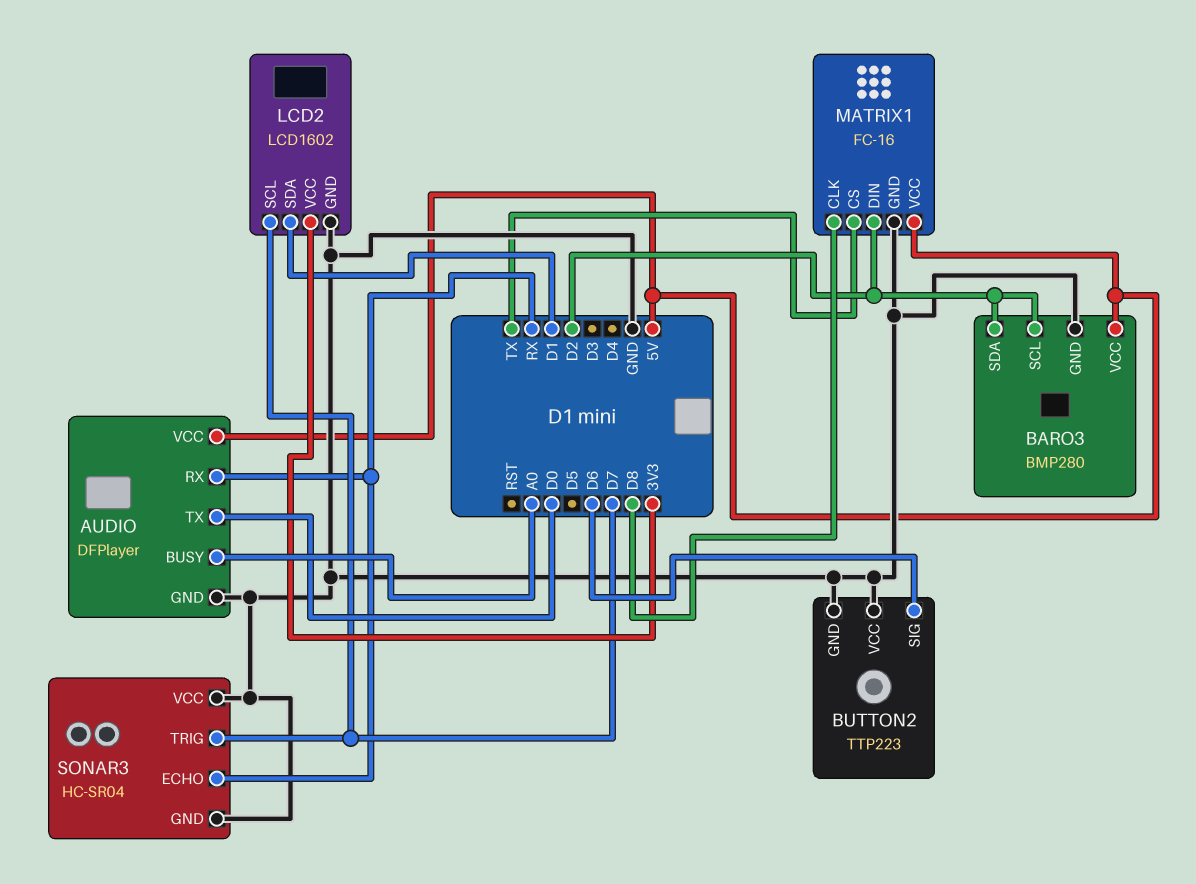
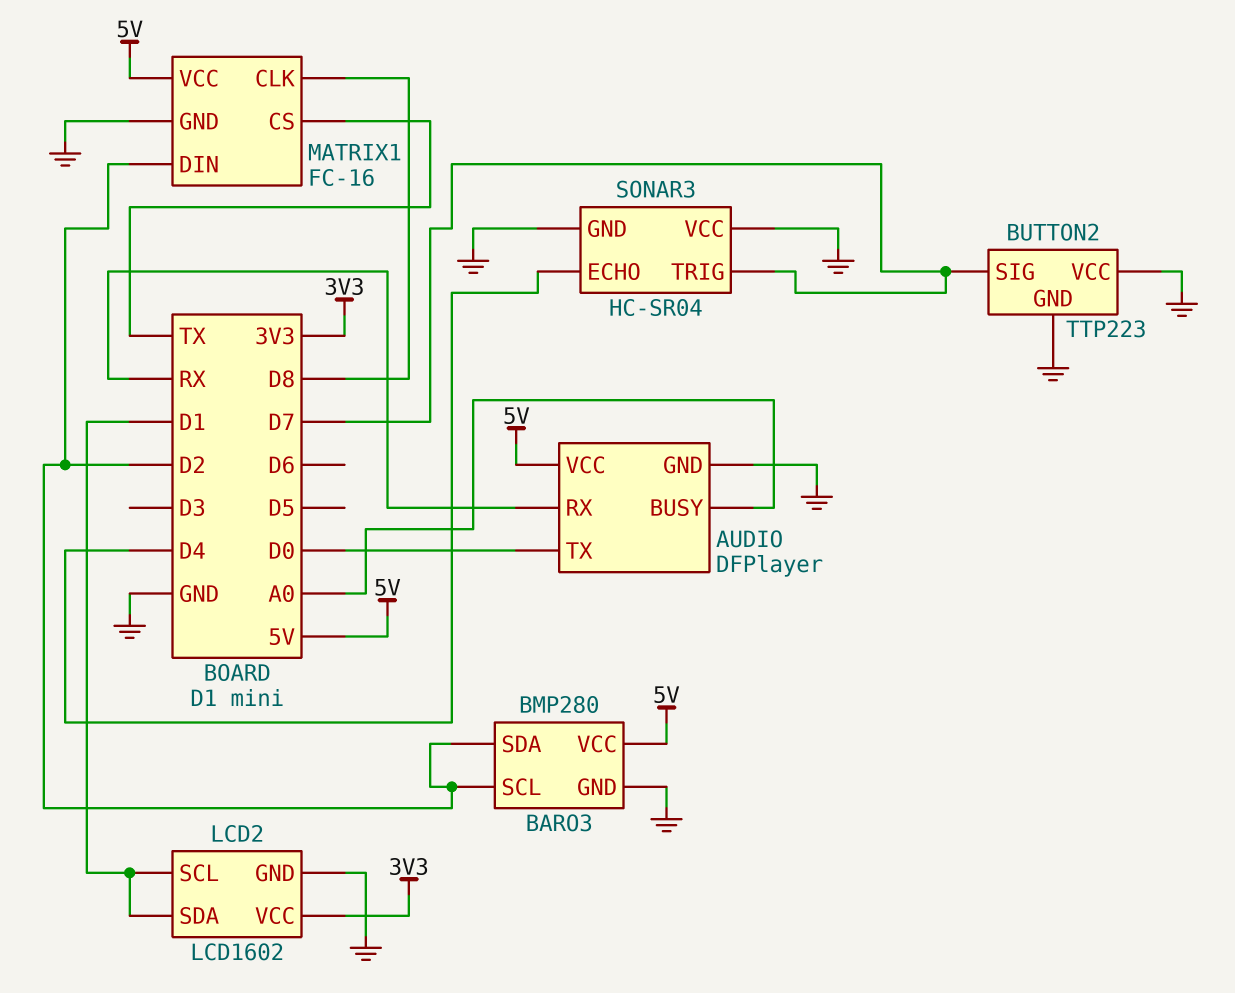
BUTTON2 pin SIG: D6 -> D7
LCD2 pin SCL: D7 -> D1
SONAR3 pin ECHO: RX -> D4

